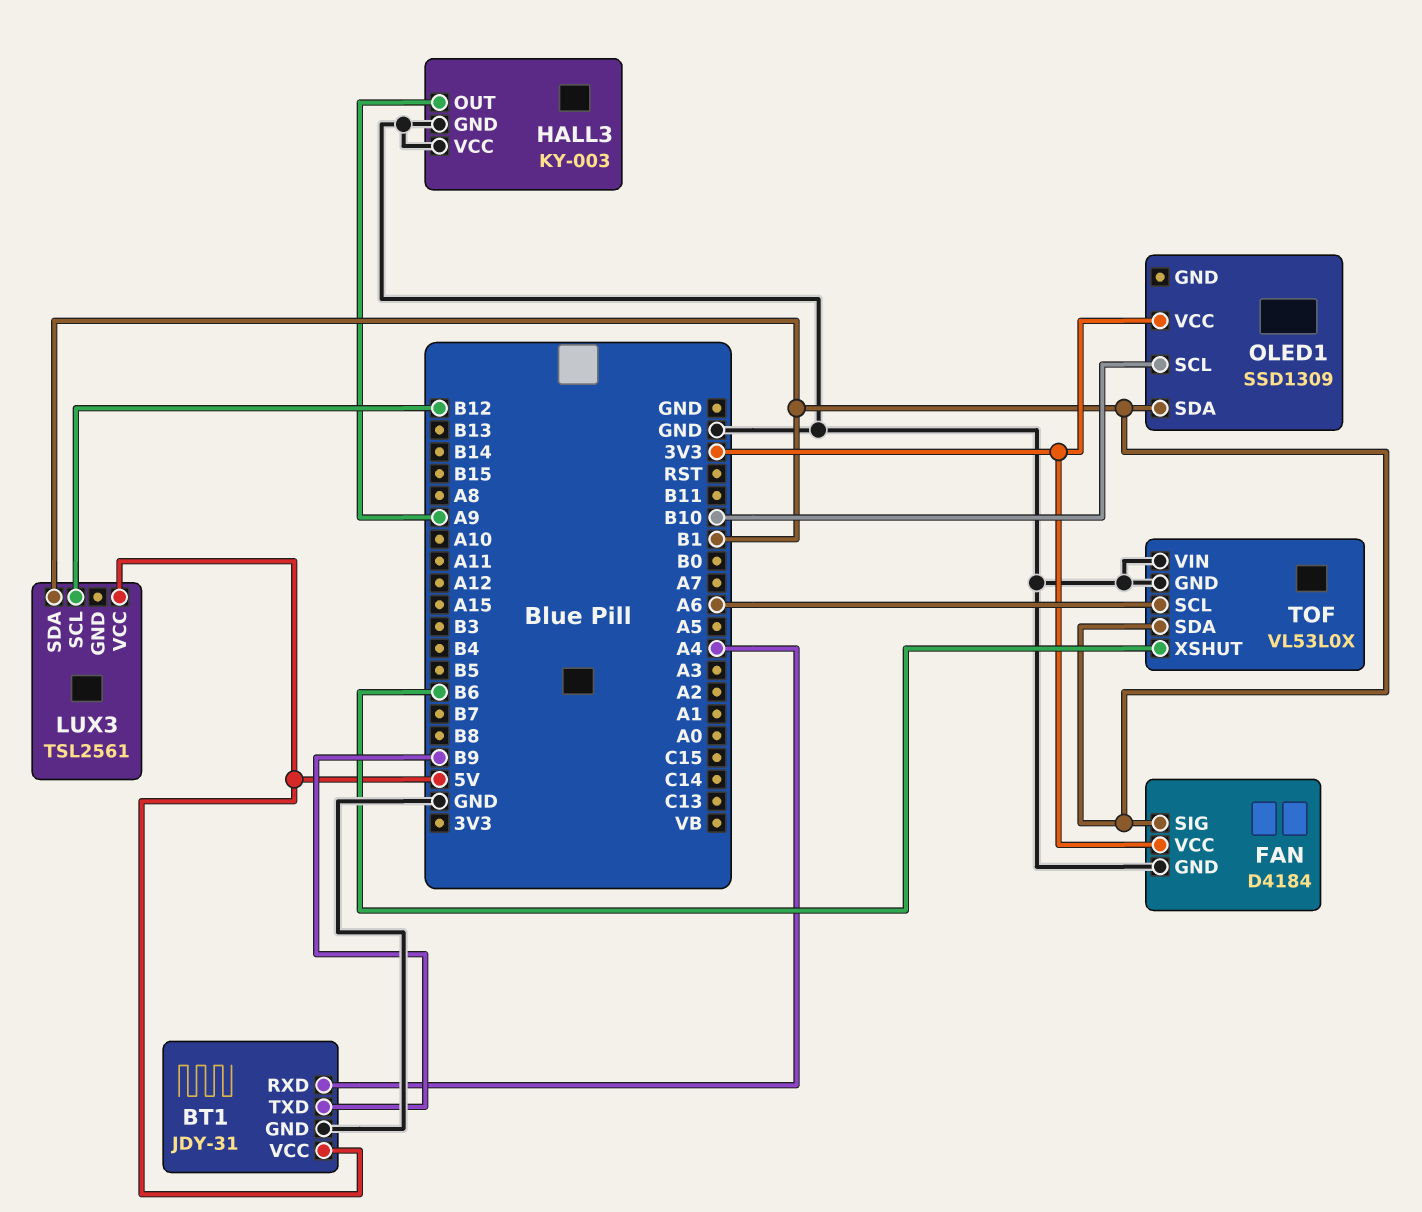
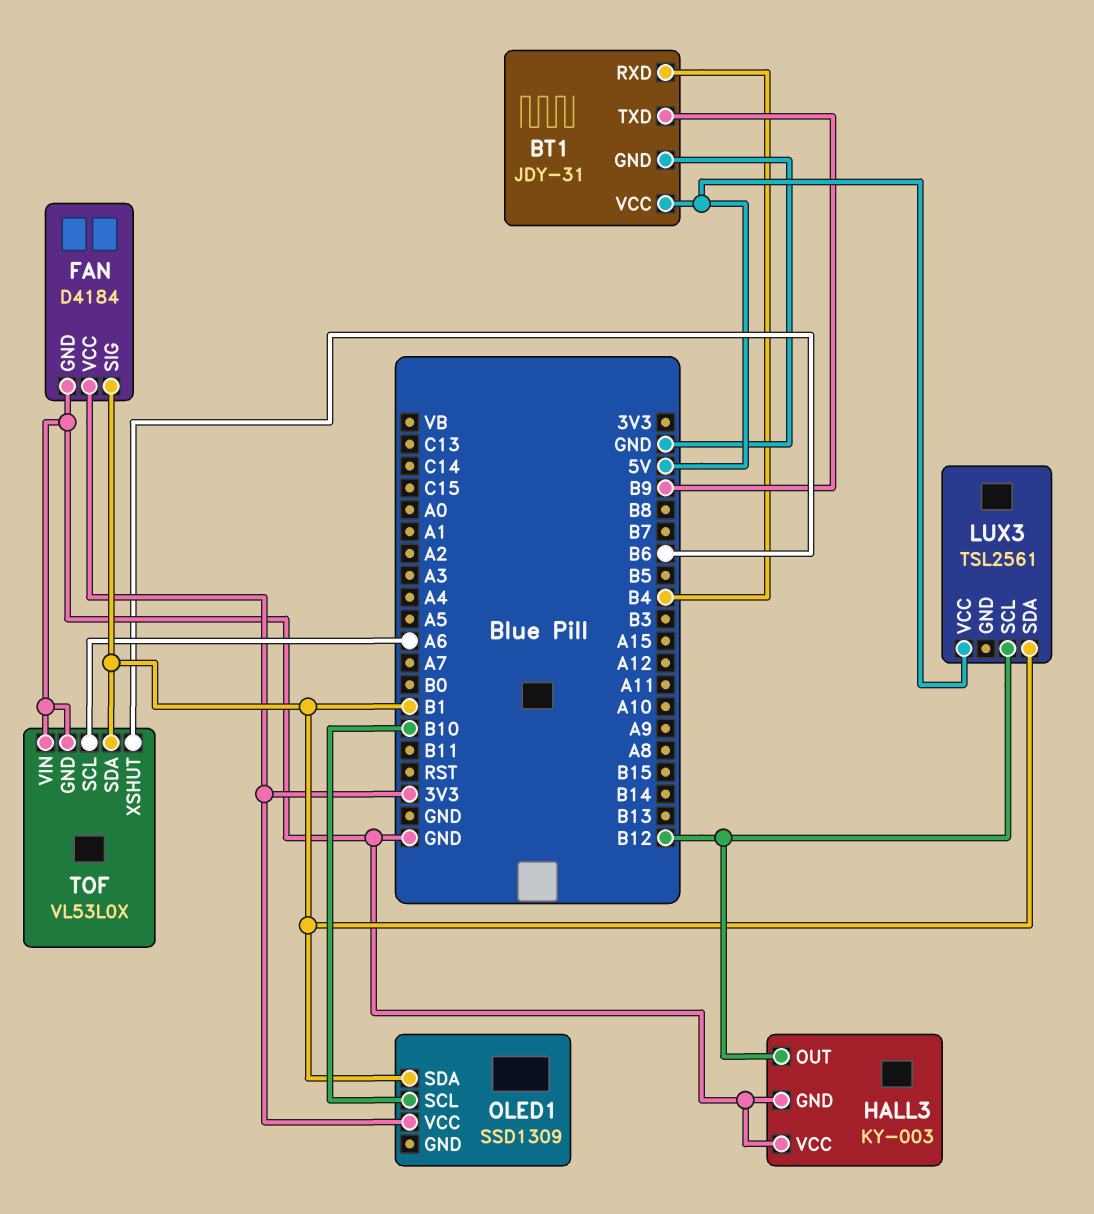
BT1 pin RXD: A4 -> B4
HALL3 pin OUT: A9 -> B12

